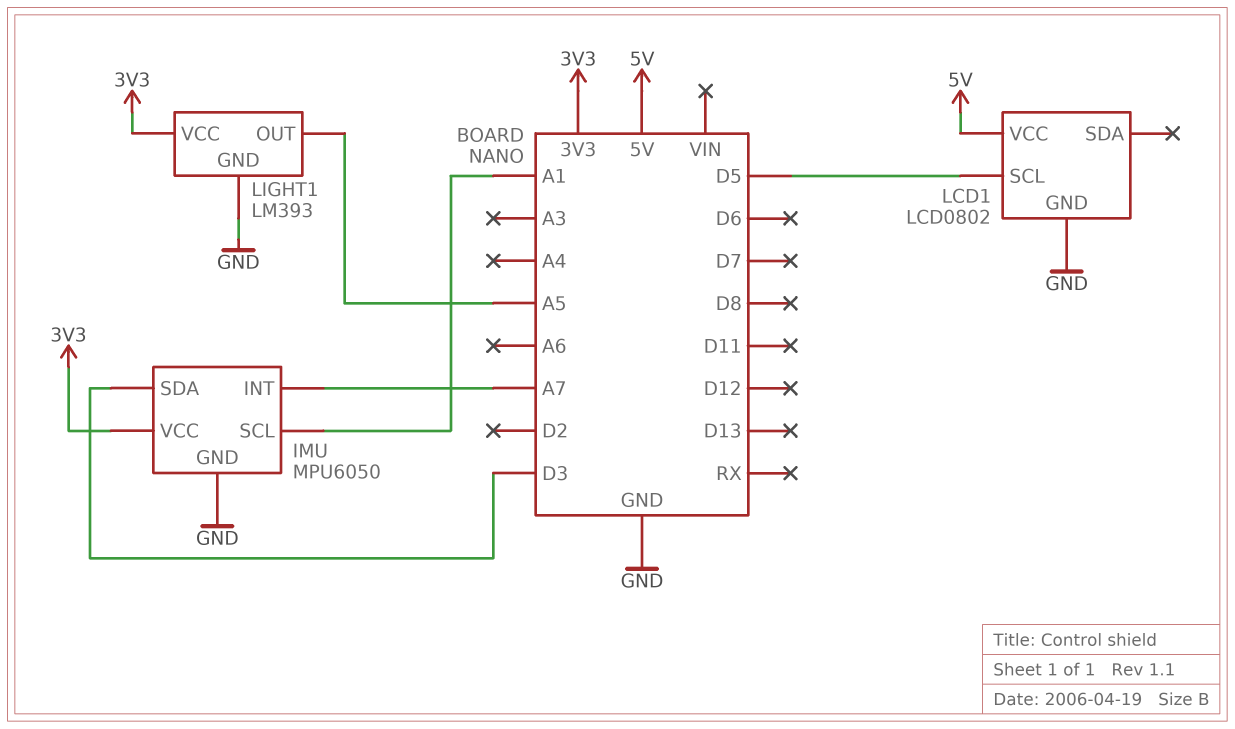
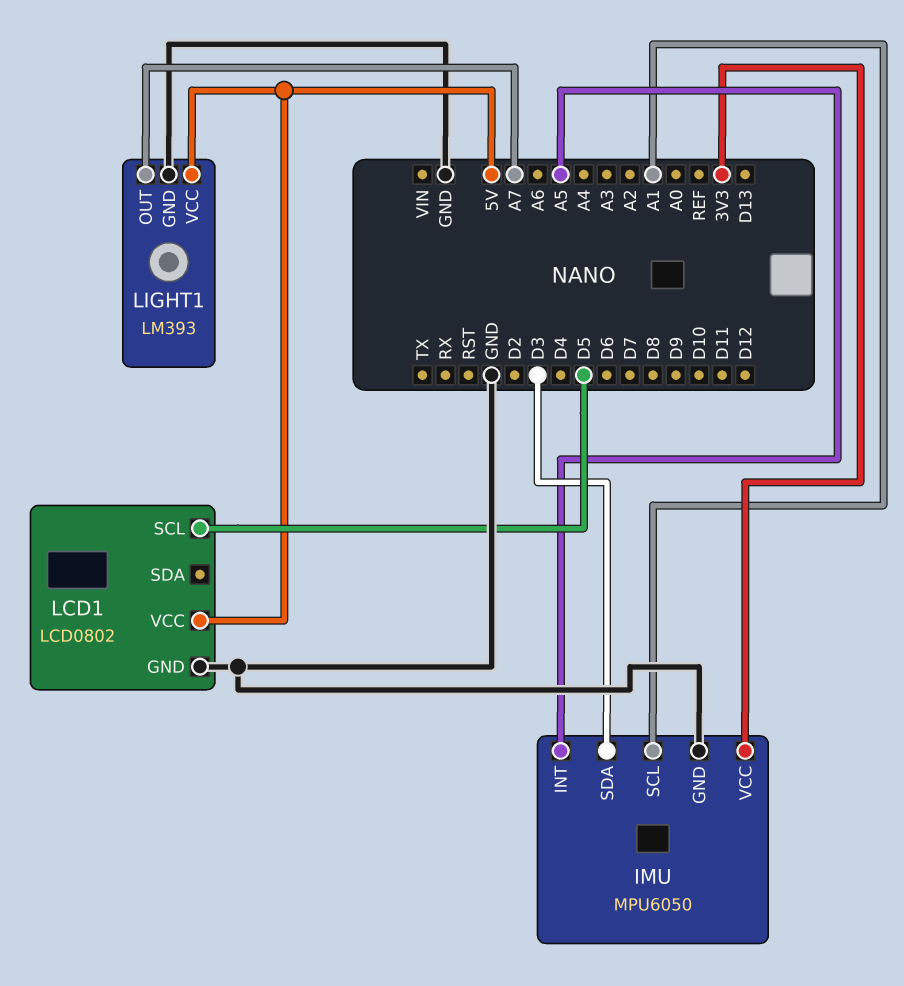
IMU pin INT: A7 -> A5
LIGHT1 pin OUT: A5 -> A7
LIGHT1 pin VCC: 3V3 -> 5V

